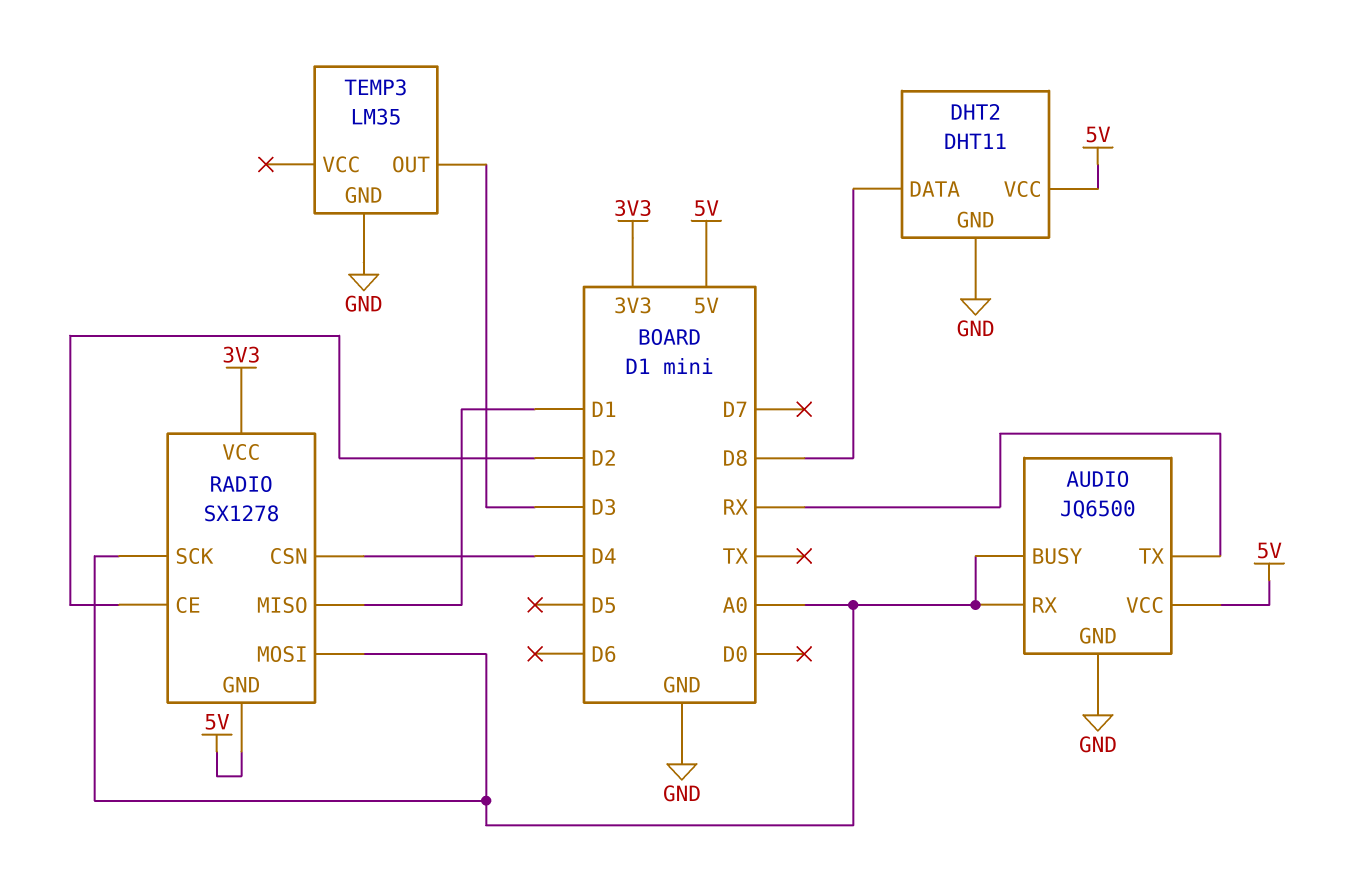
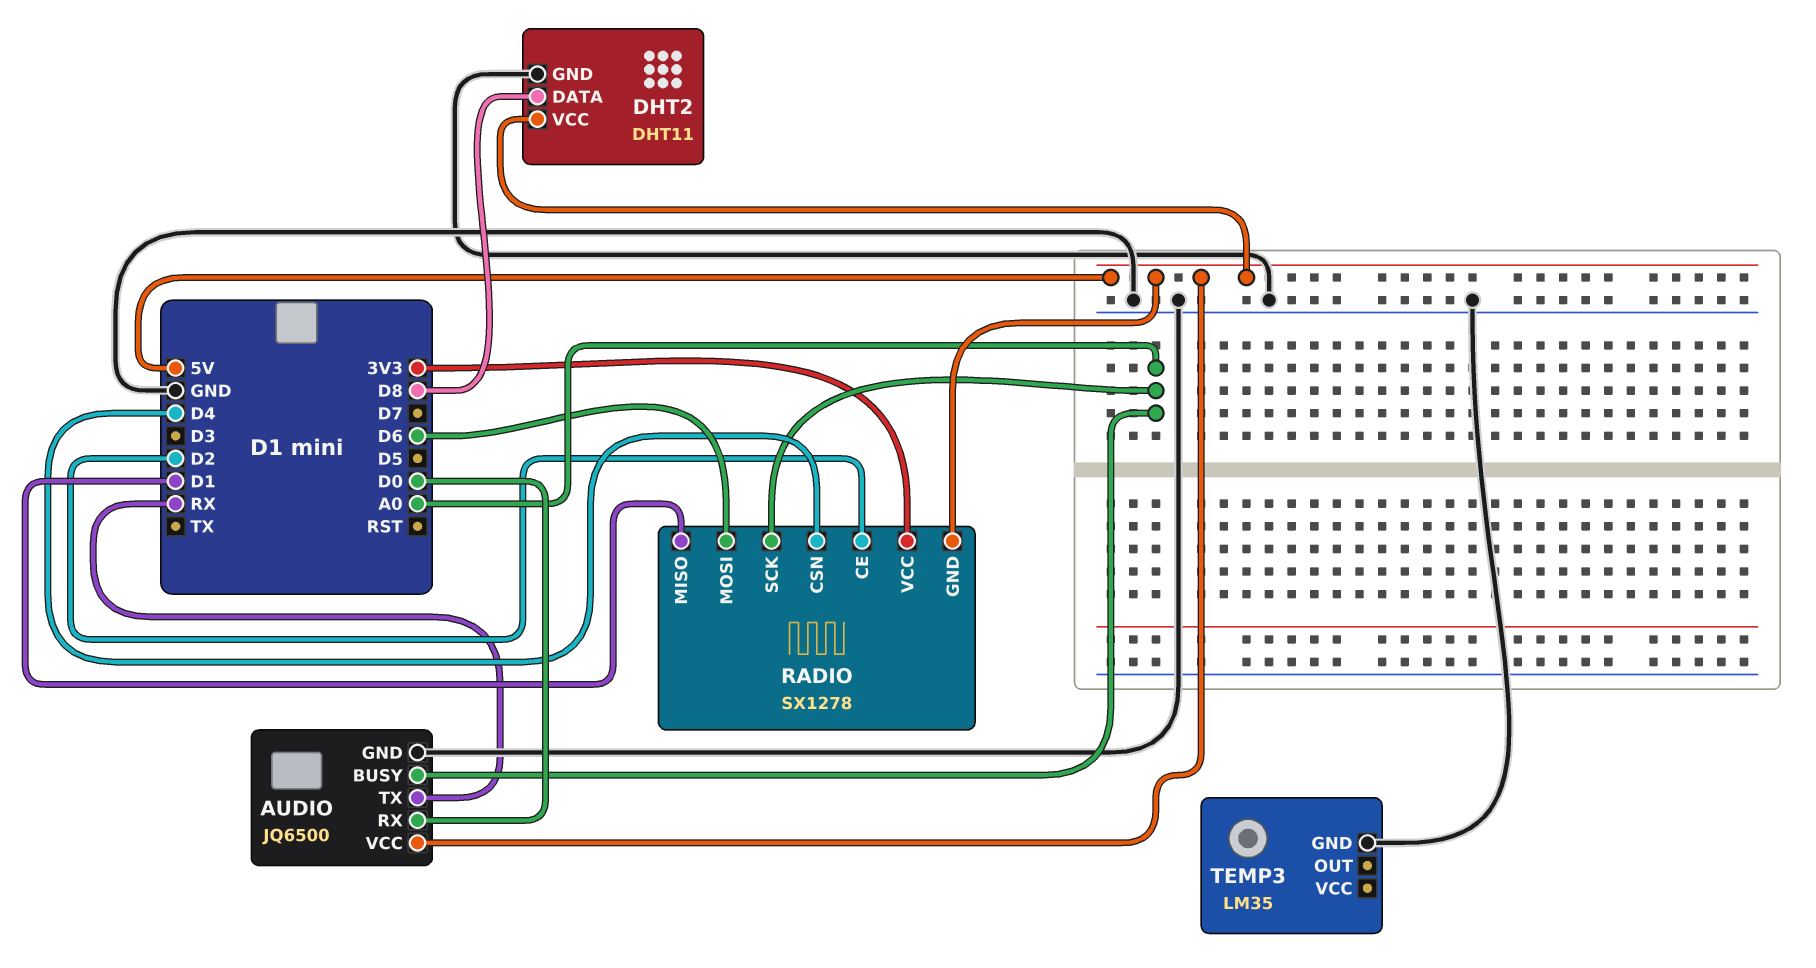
AUDIO pin RX: A0 -> D0
RADIO pin MOSI: A0 -> D6
TEMP3 pin OUT: D3 -> none

